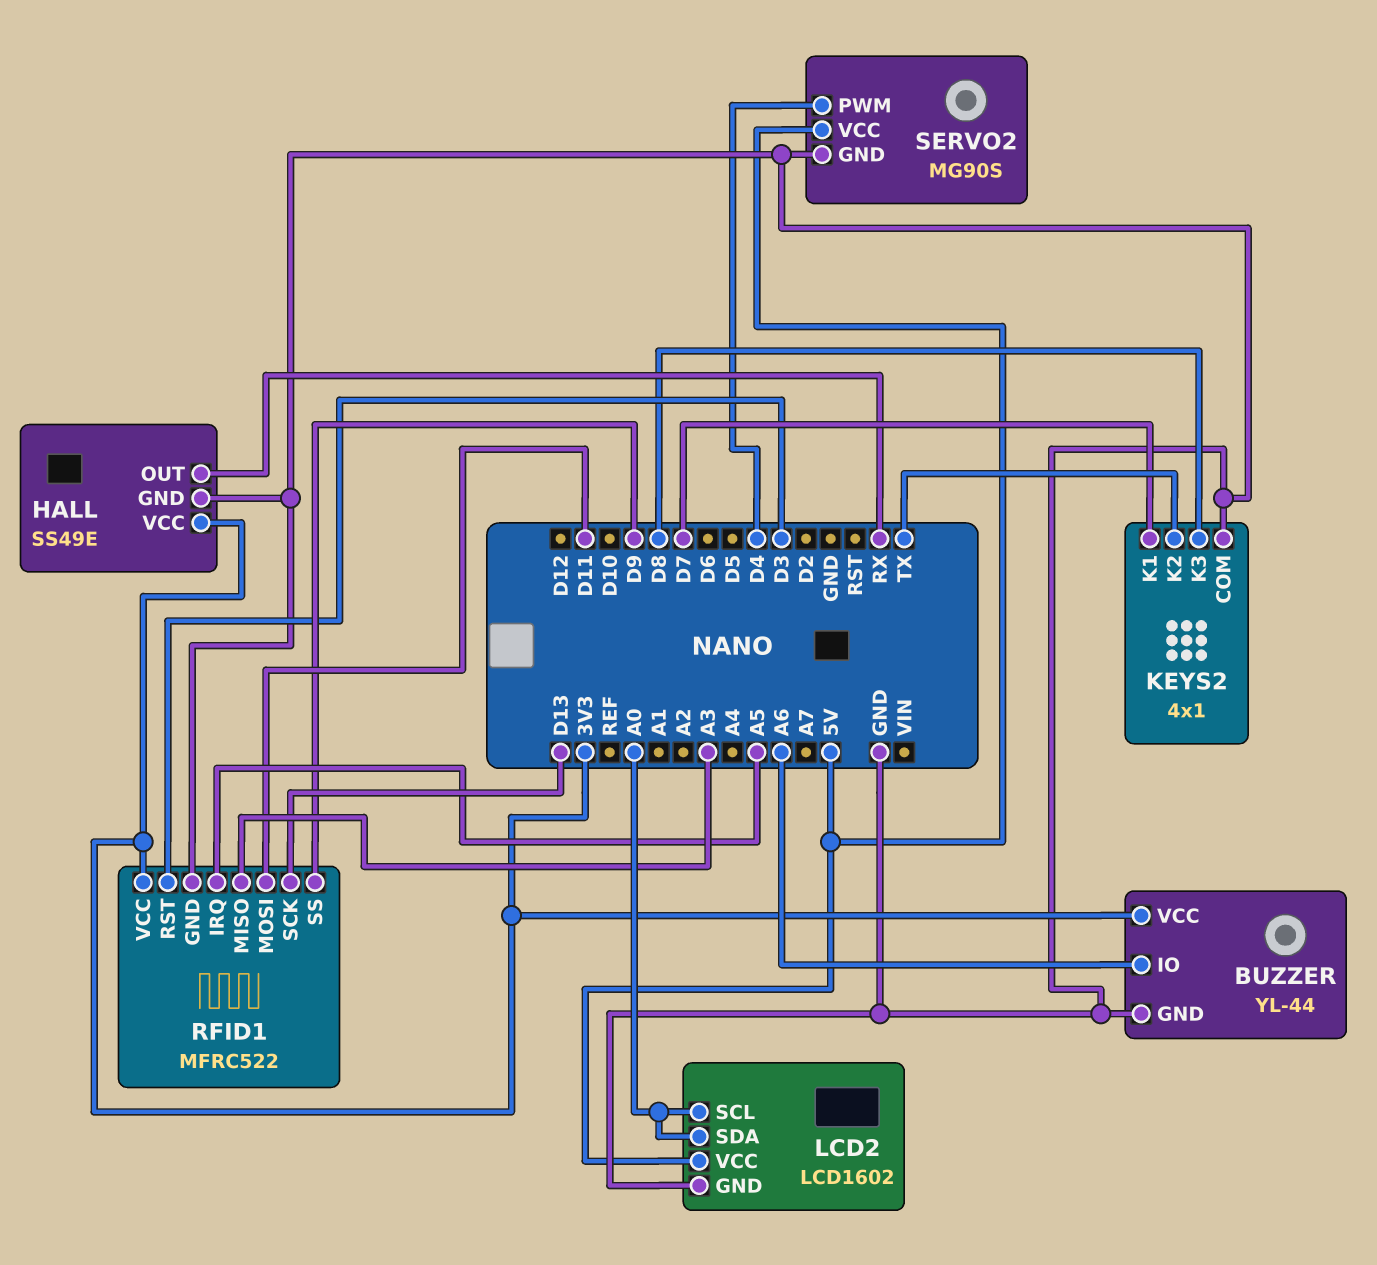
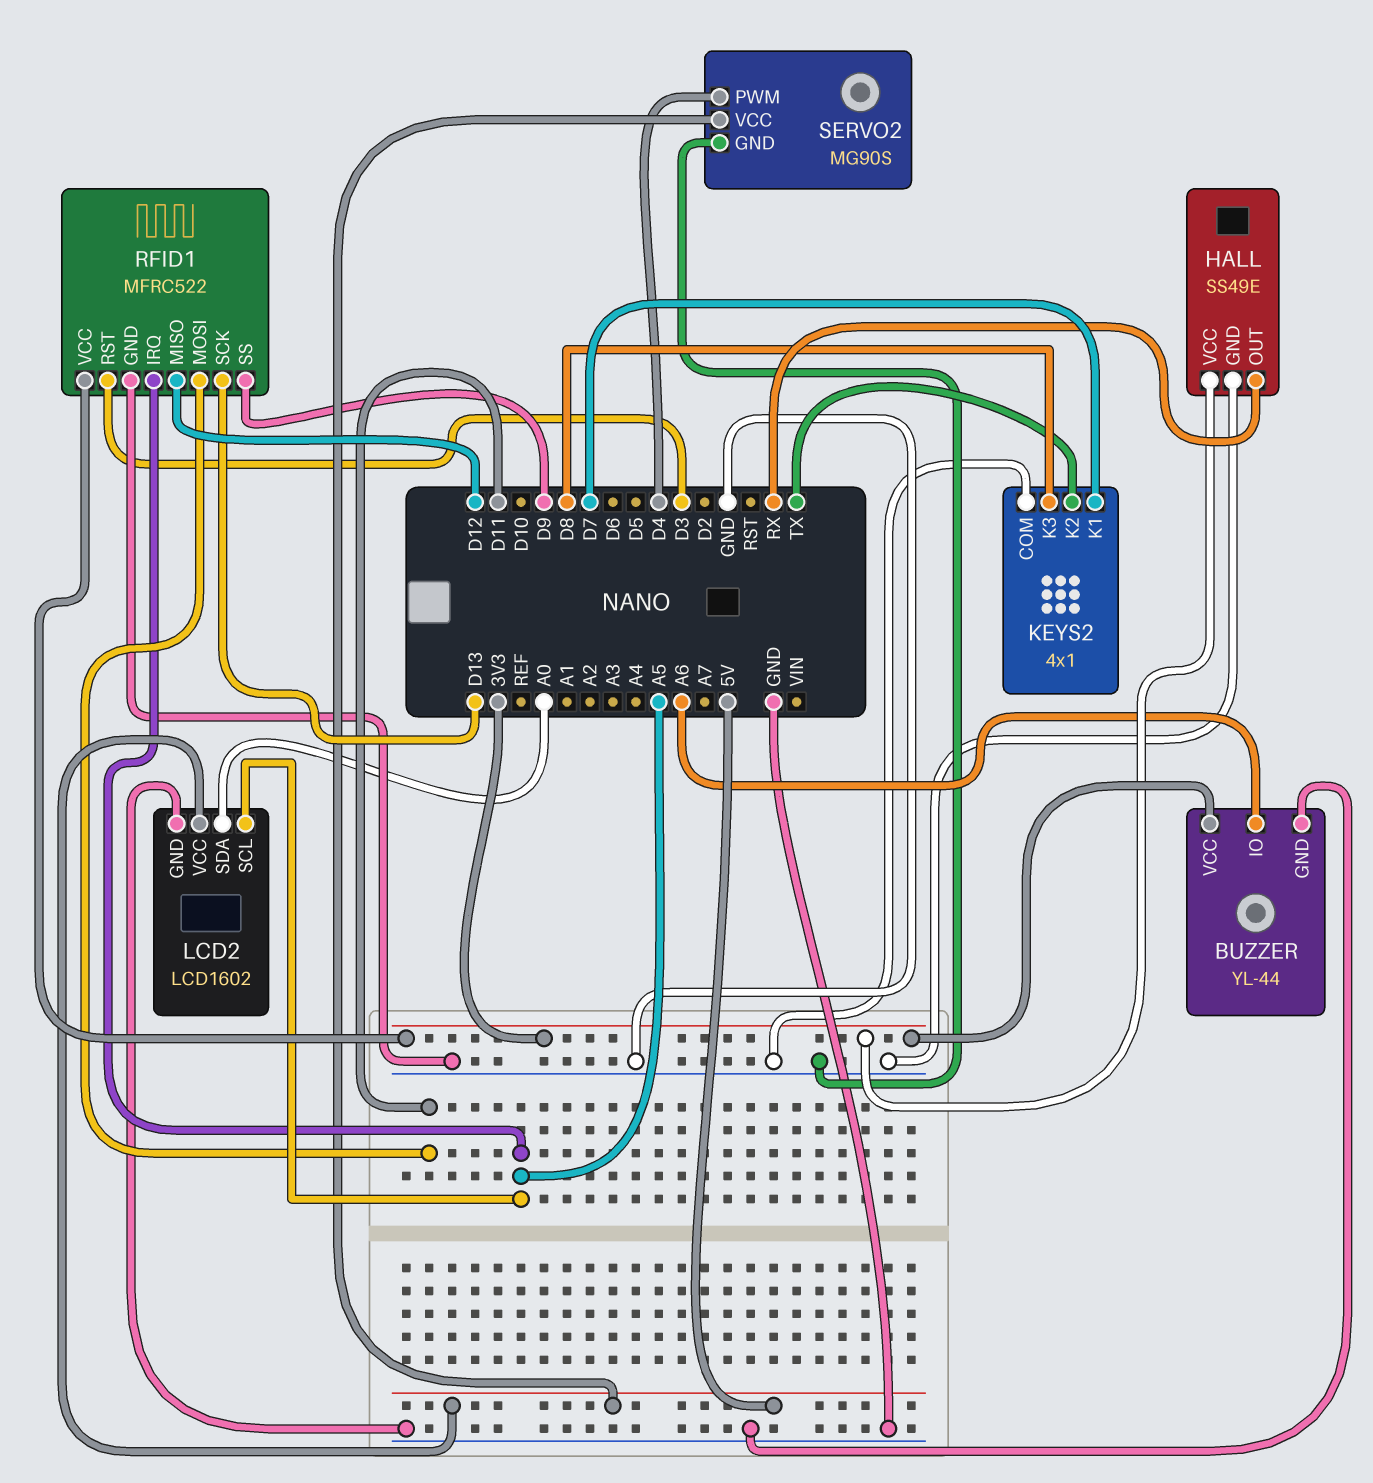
LCD2 pin SCL: A0 -> A5
RFID1 pin MISO: A3 -> D12

